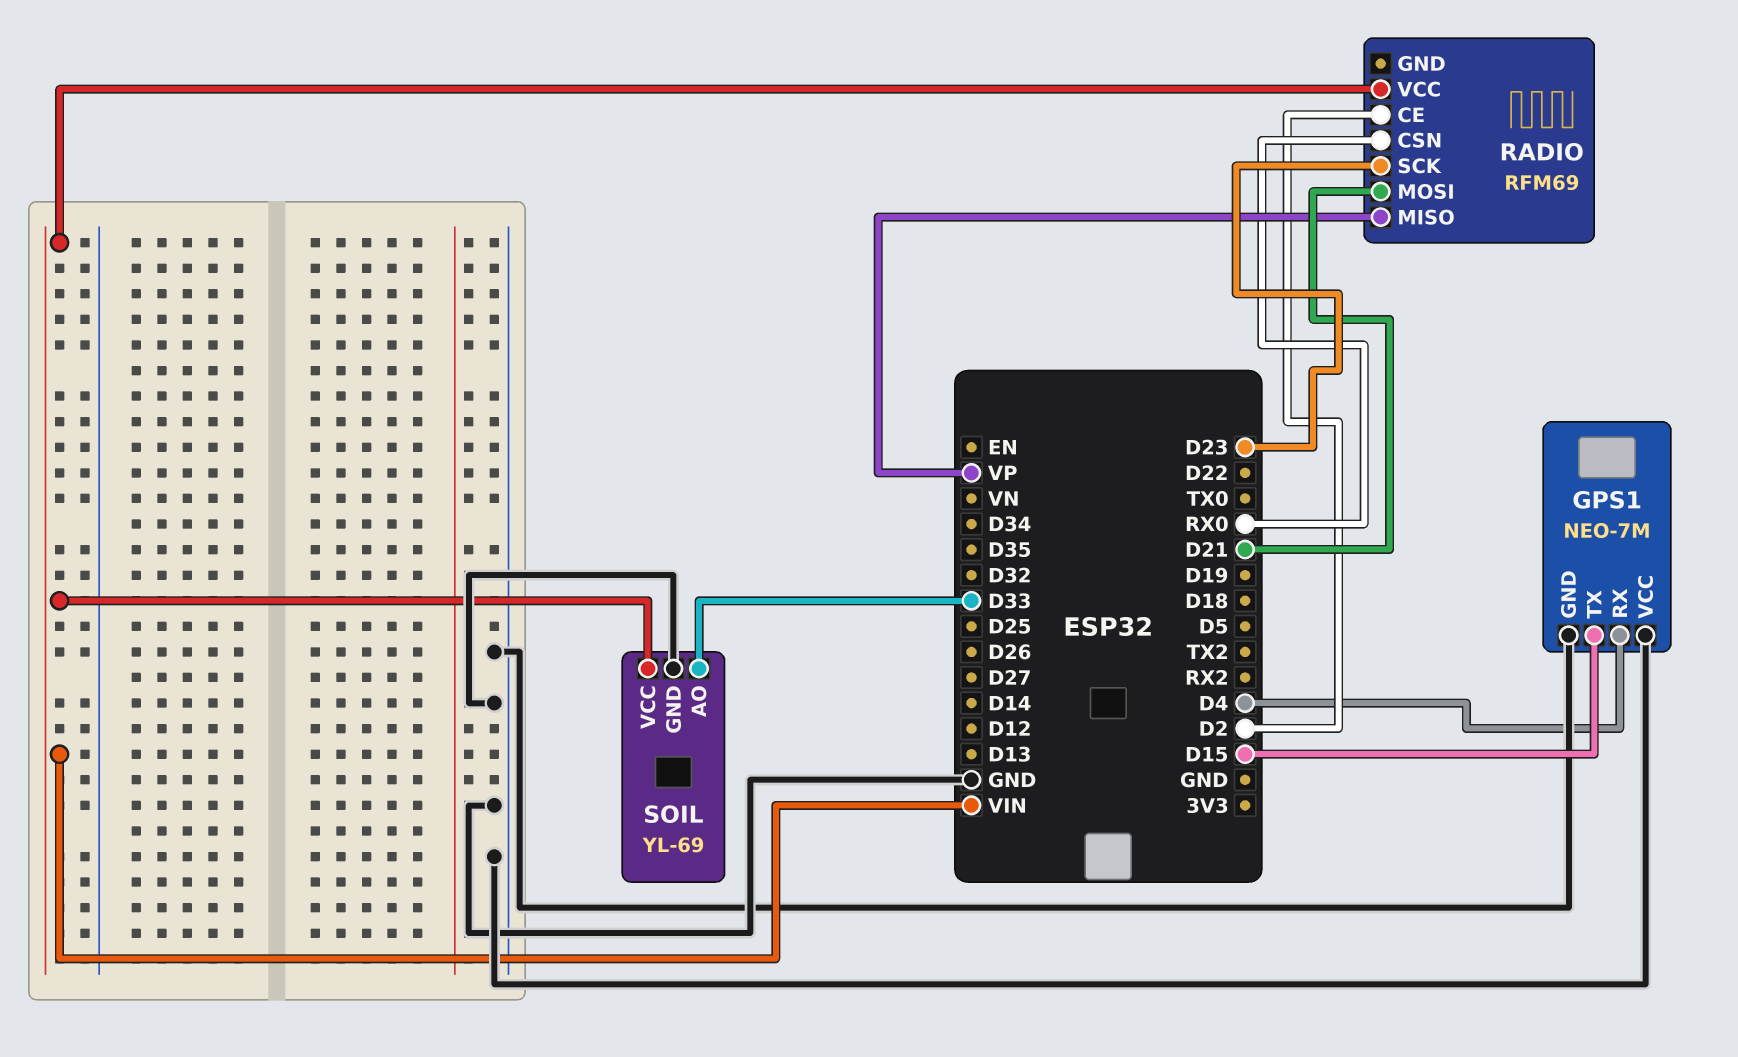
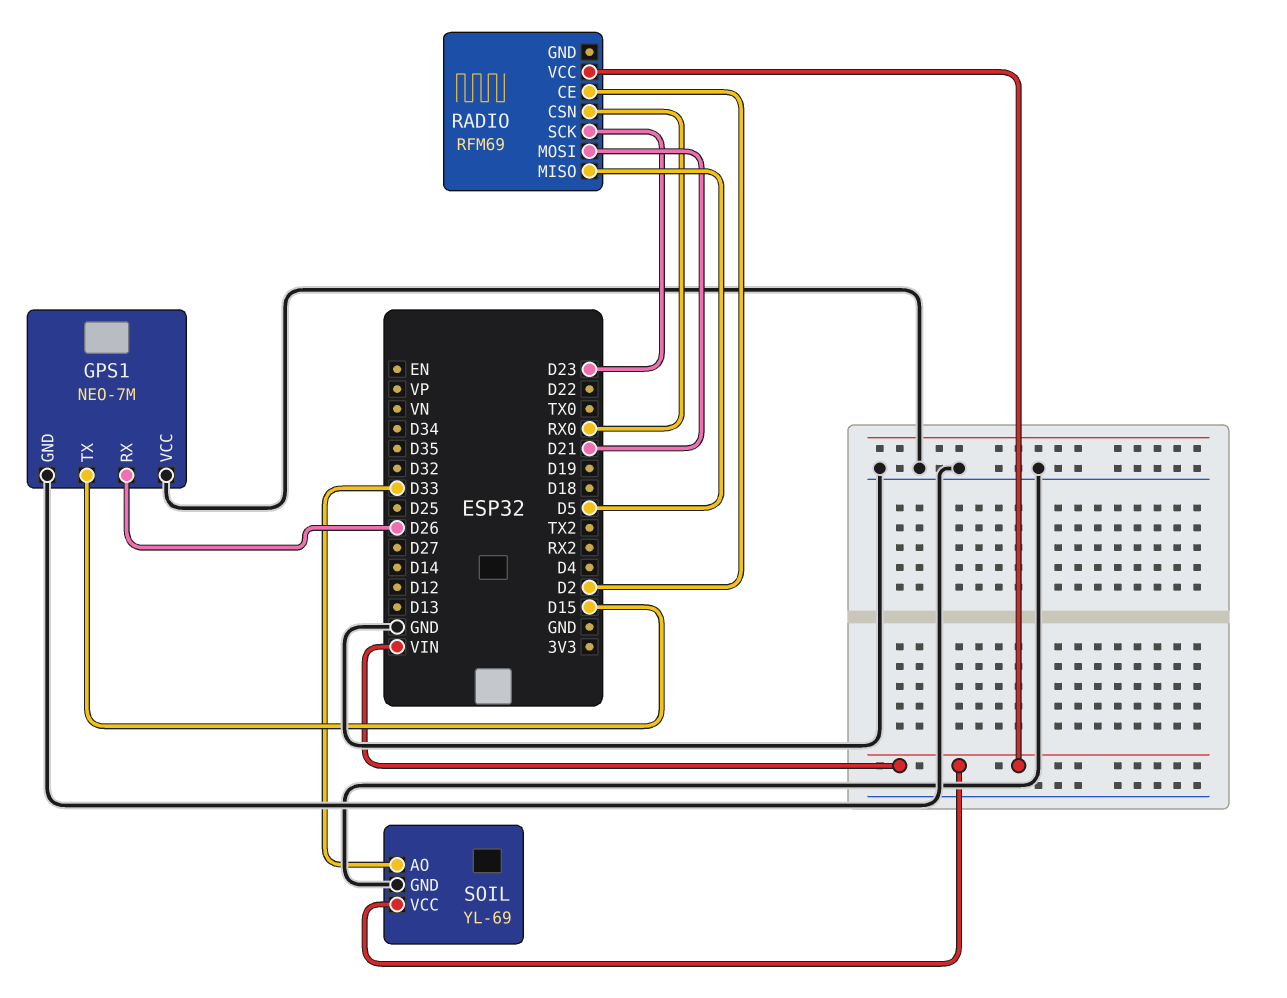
GPS1 pin RX: D4 -> D26
RADIO pin MISO: VP -> D5

